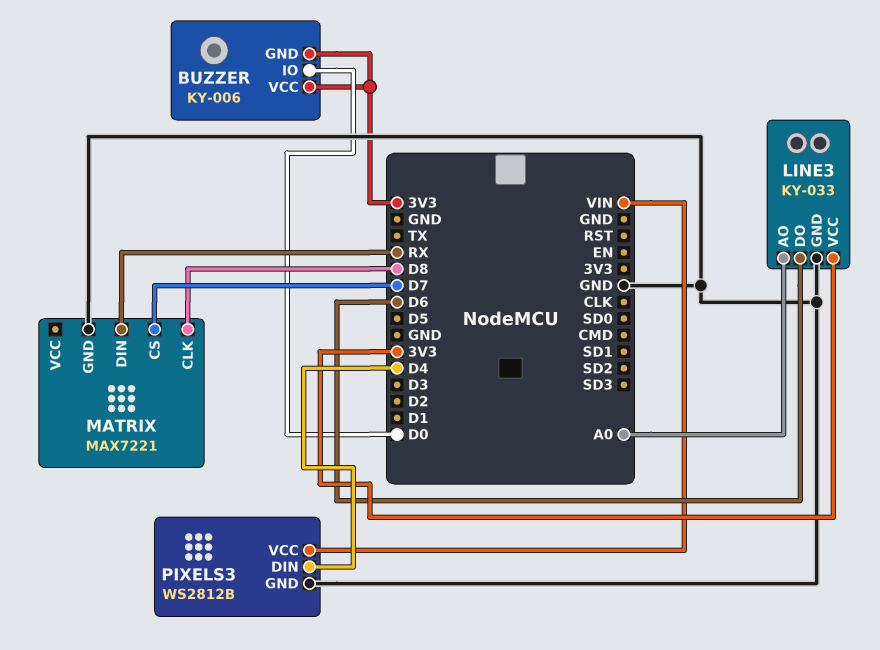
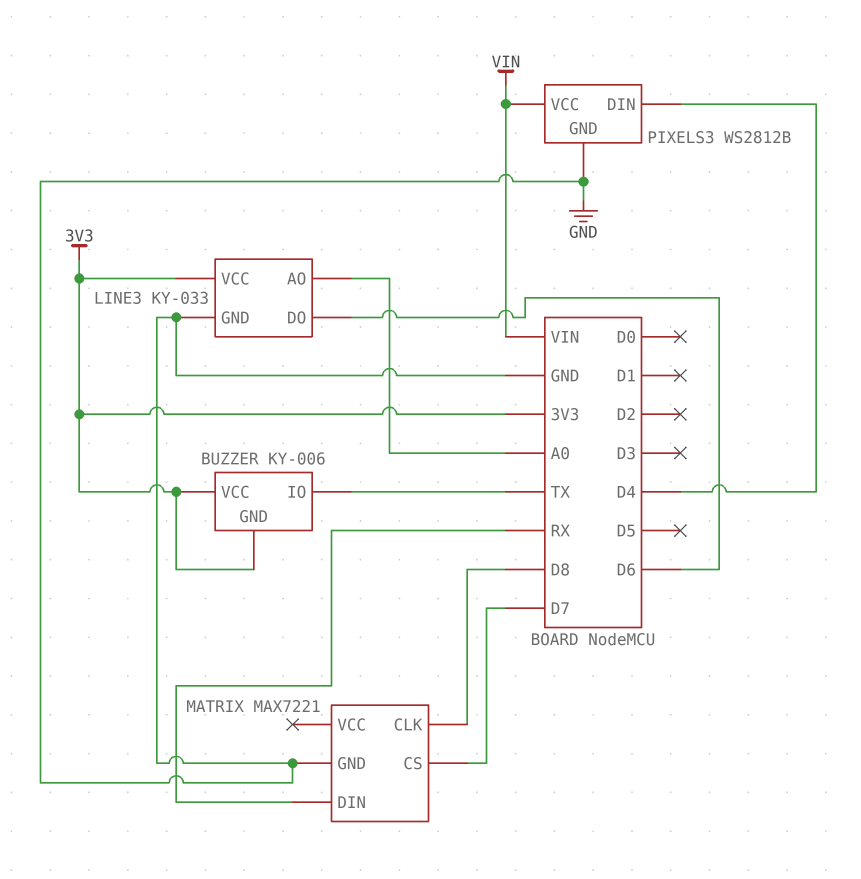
BUZZER pin IO: D0 -> TX

